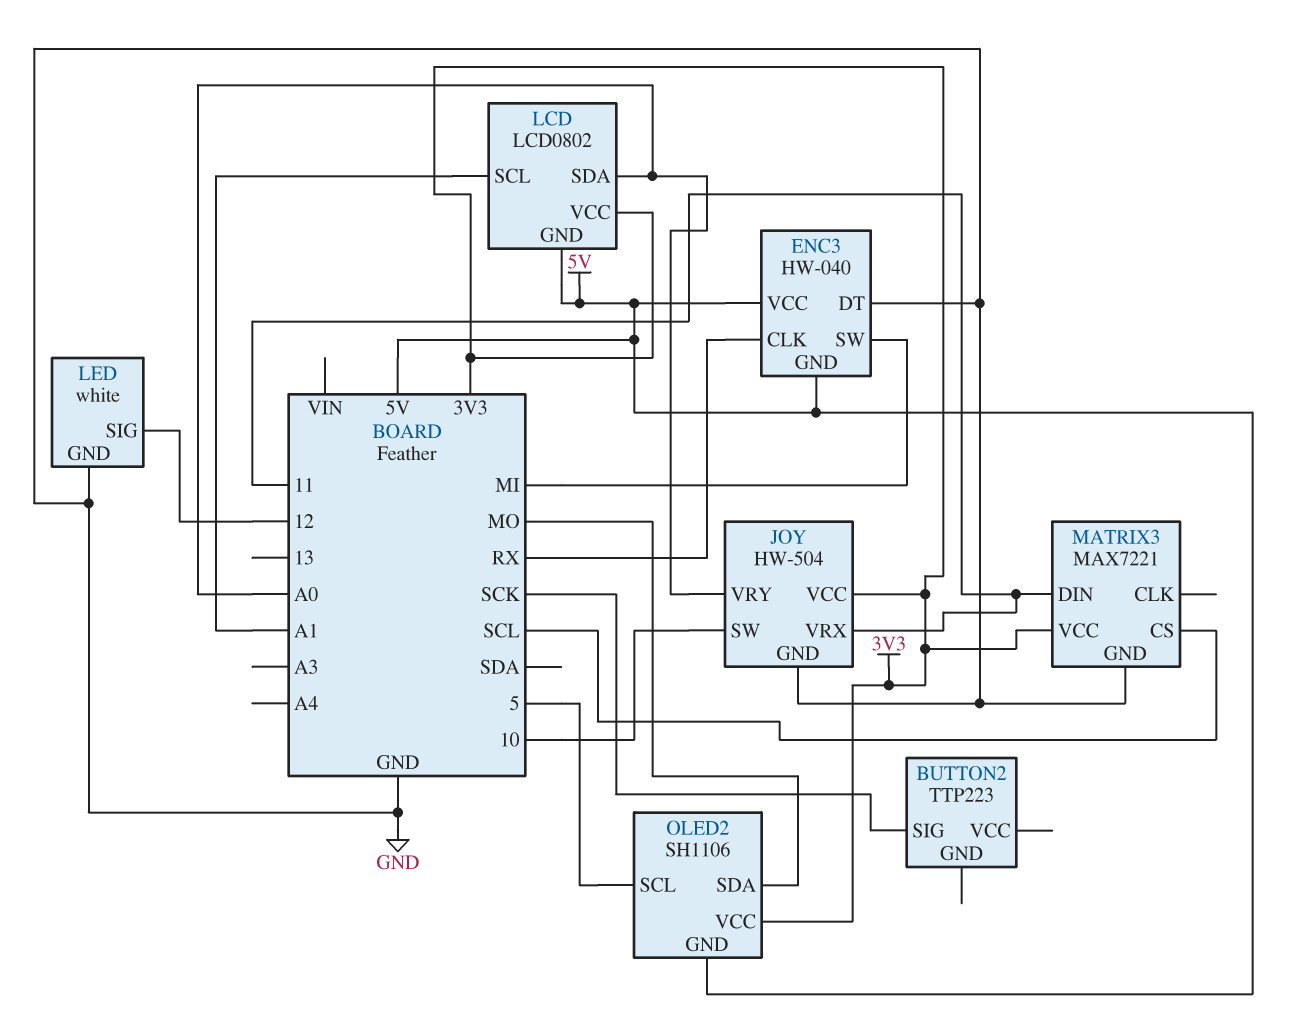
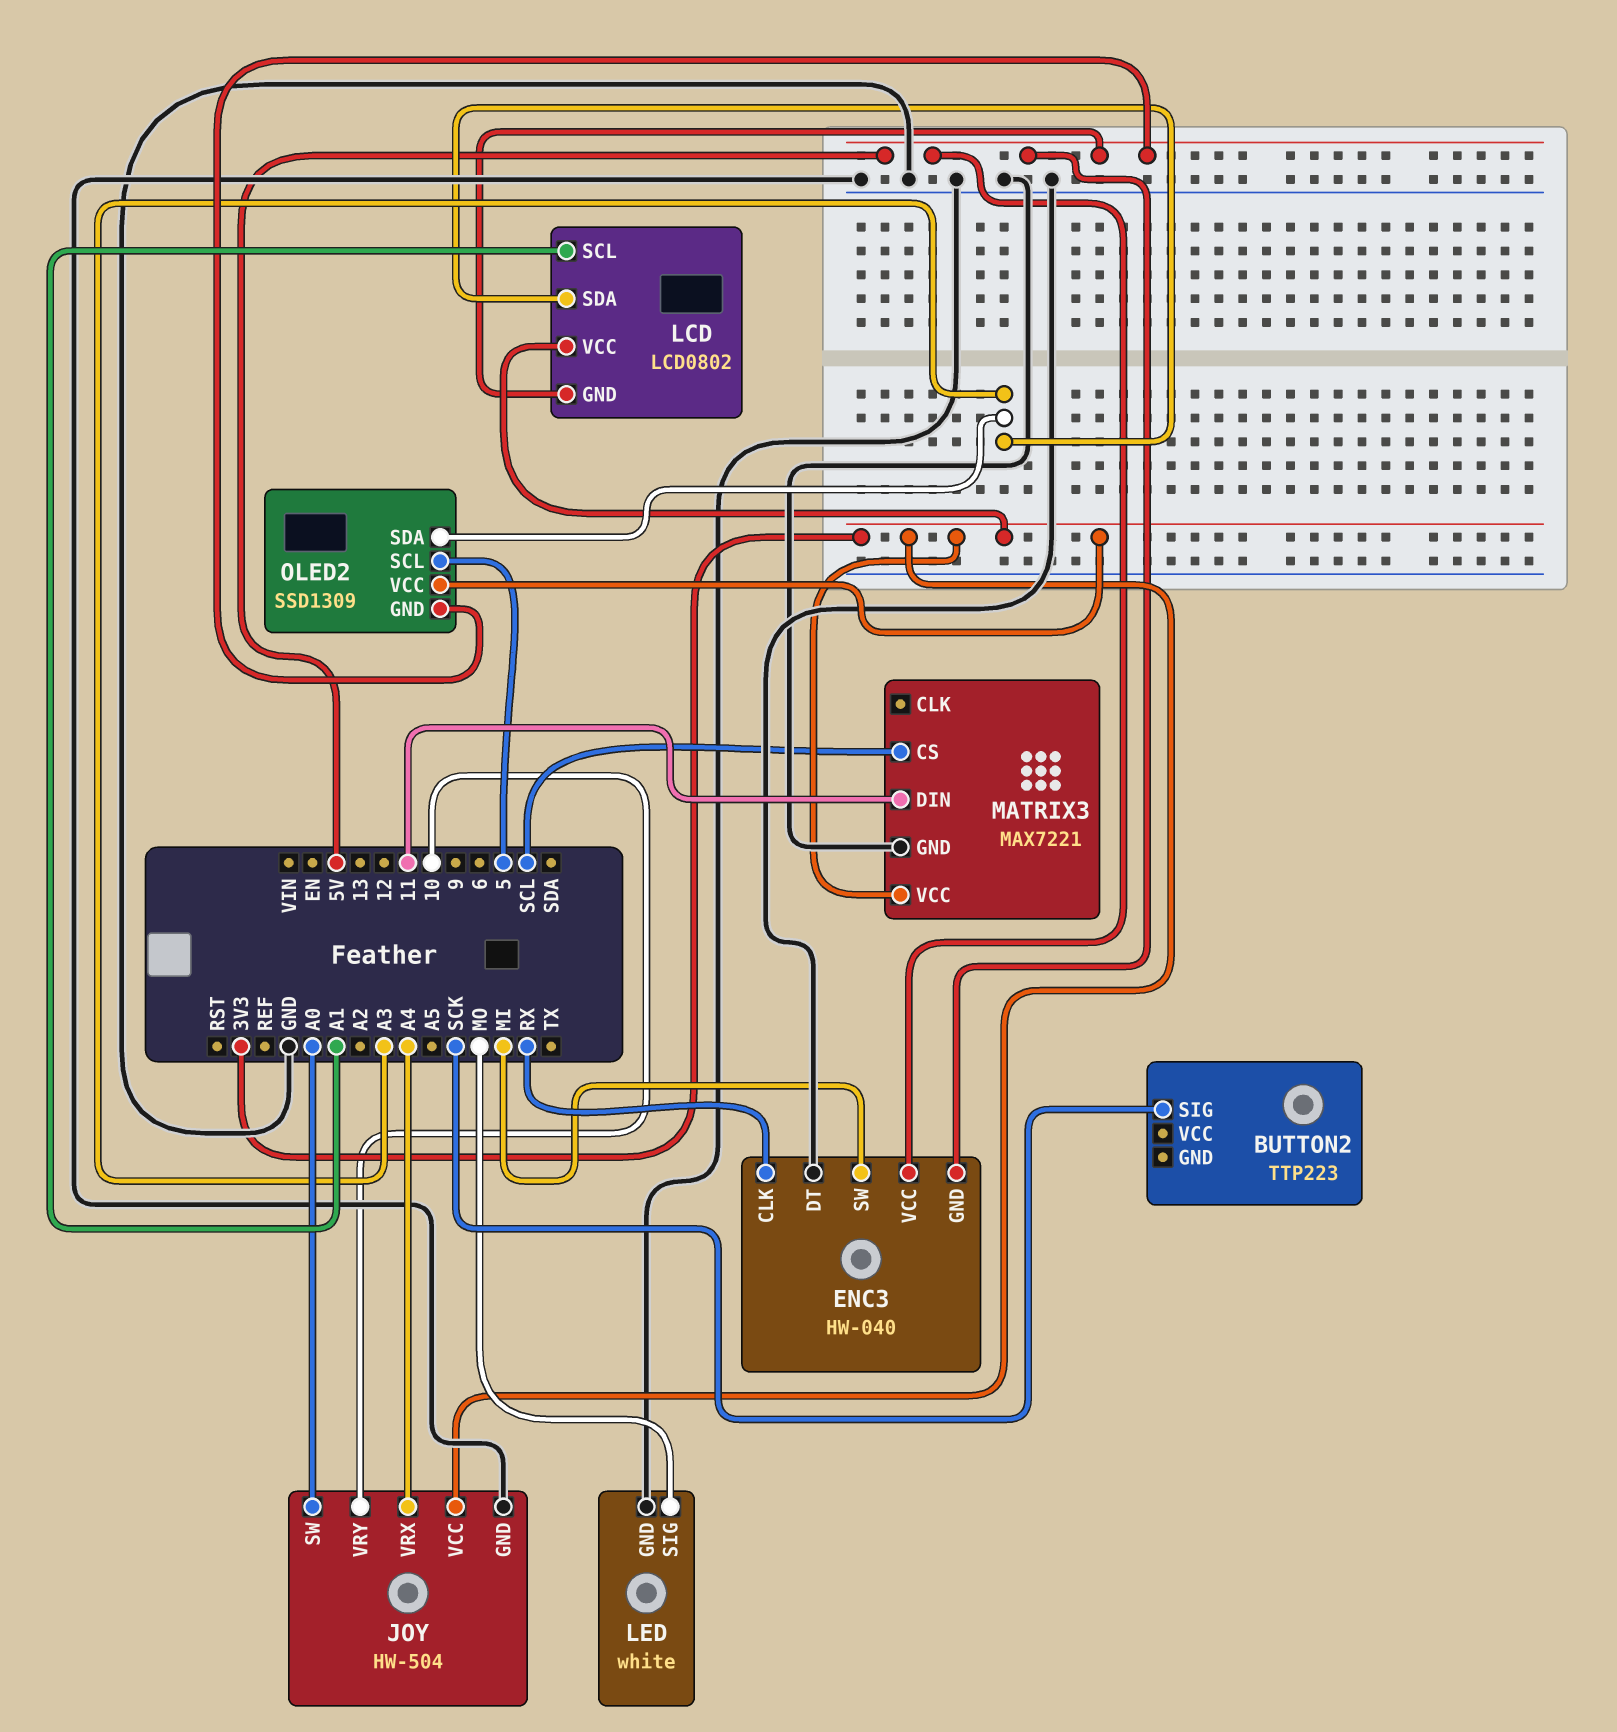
JOY pin SW: 10 -> A0
JOY pin VRX: 11 -> A4
JOY pin VRY: A0 -> 10
LCD pin SDA: A0 -> A3
LED pin SIG: 12 -> MO
OLED2: SH1106 -> SSD1309
OLED2 pin SDA: MO -> A3

